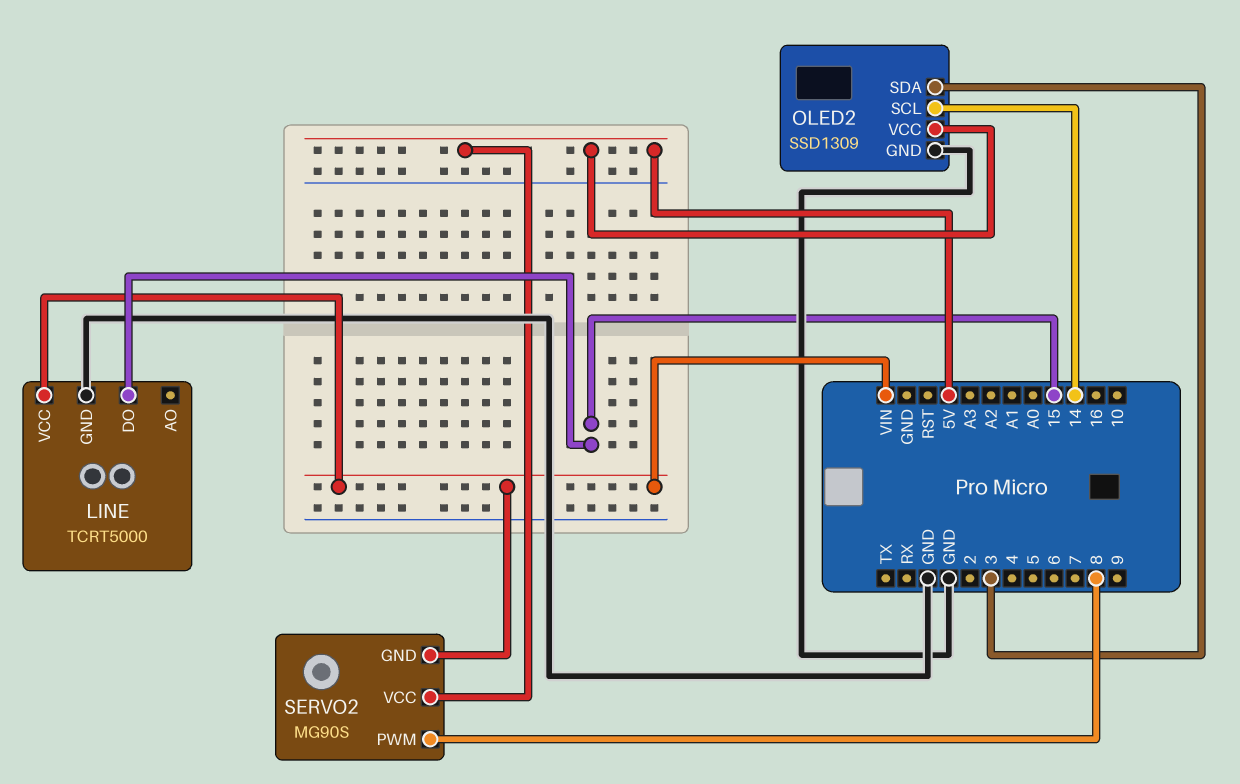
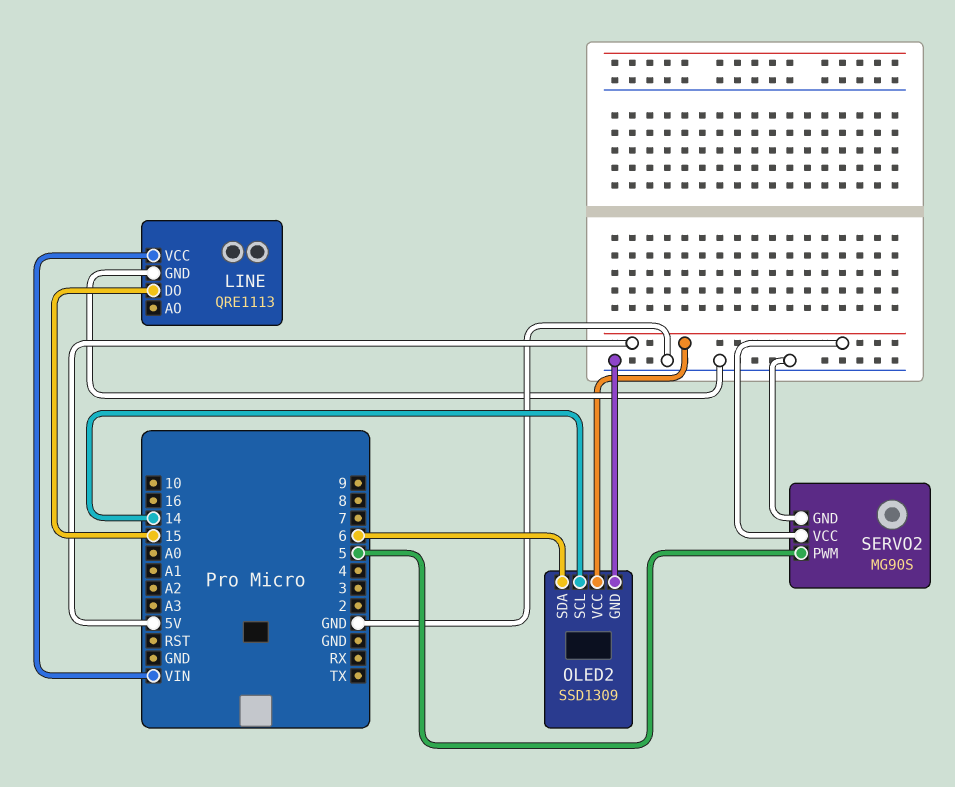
LINE: TCRT5000 -> QRE1113
OLED2 pin SDA: 3 -> 6
SERVO2 pin GND: VIN -> GND
SERVO2 pin PWM: 8 -> 5

